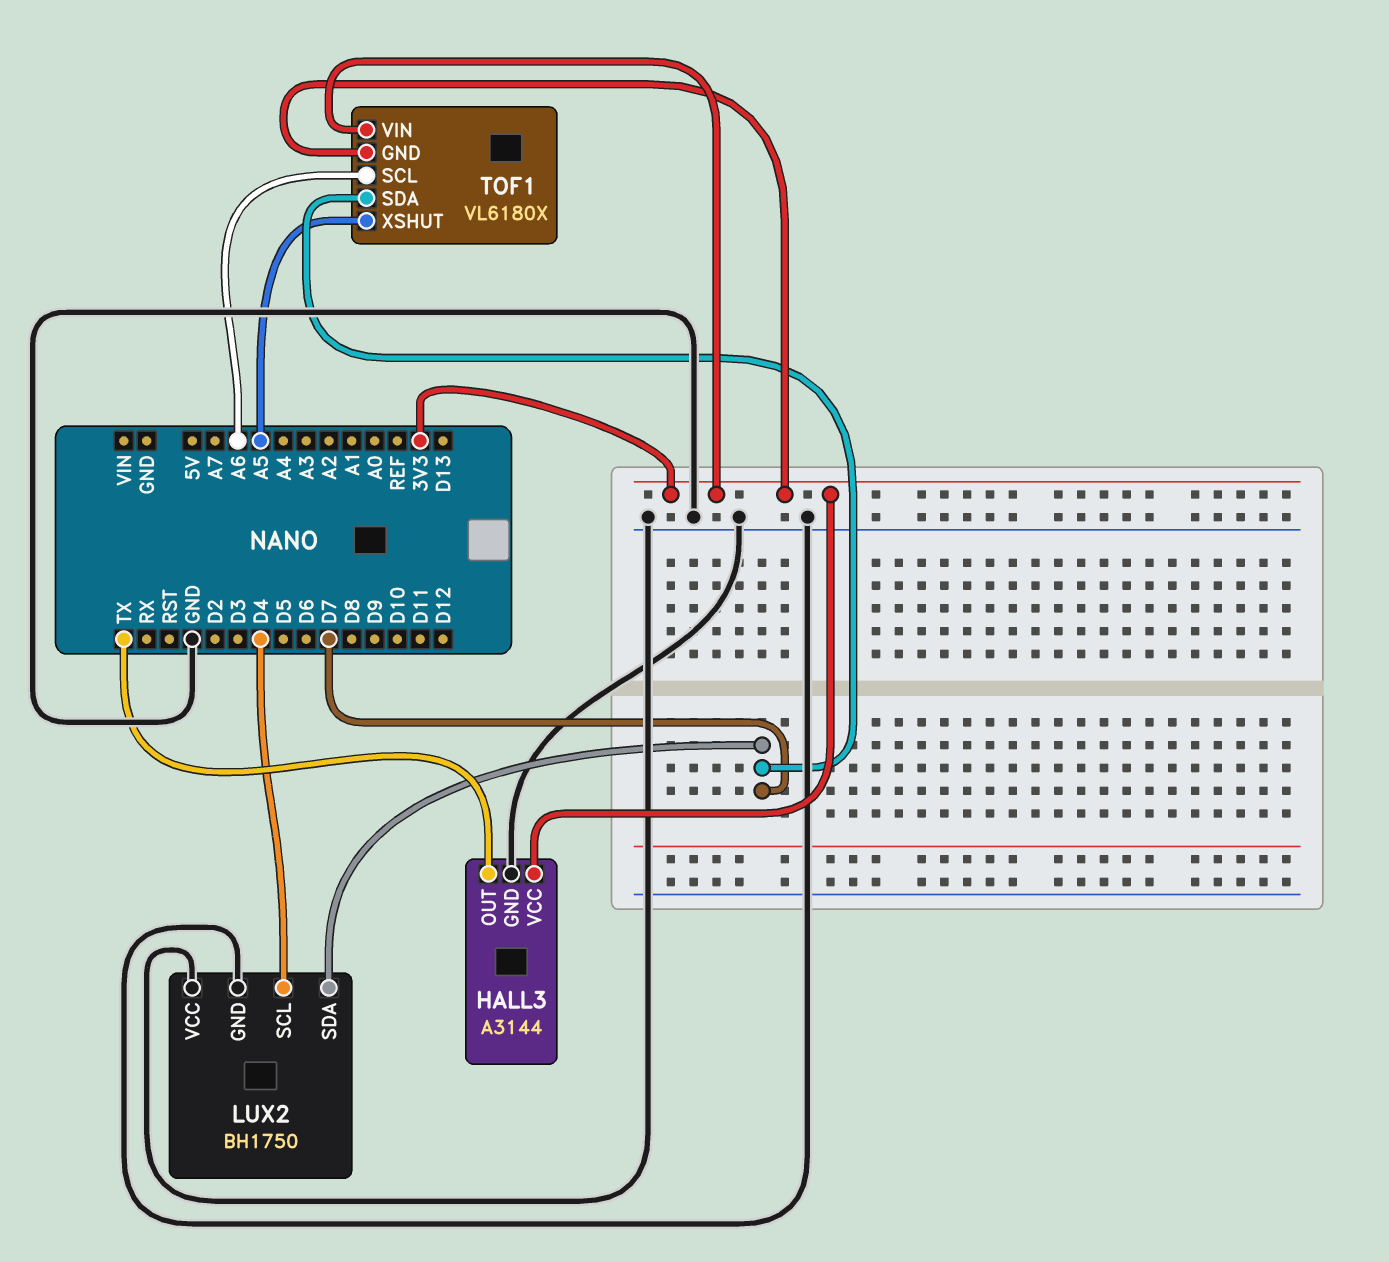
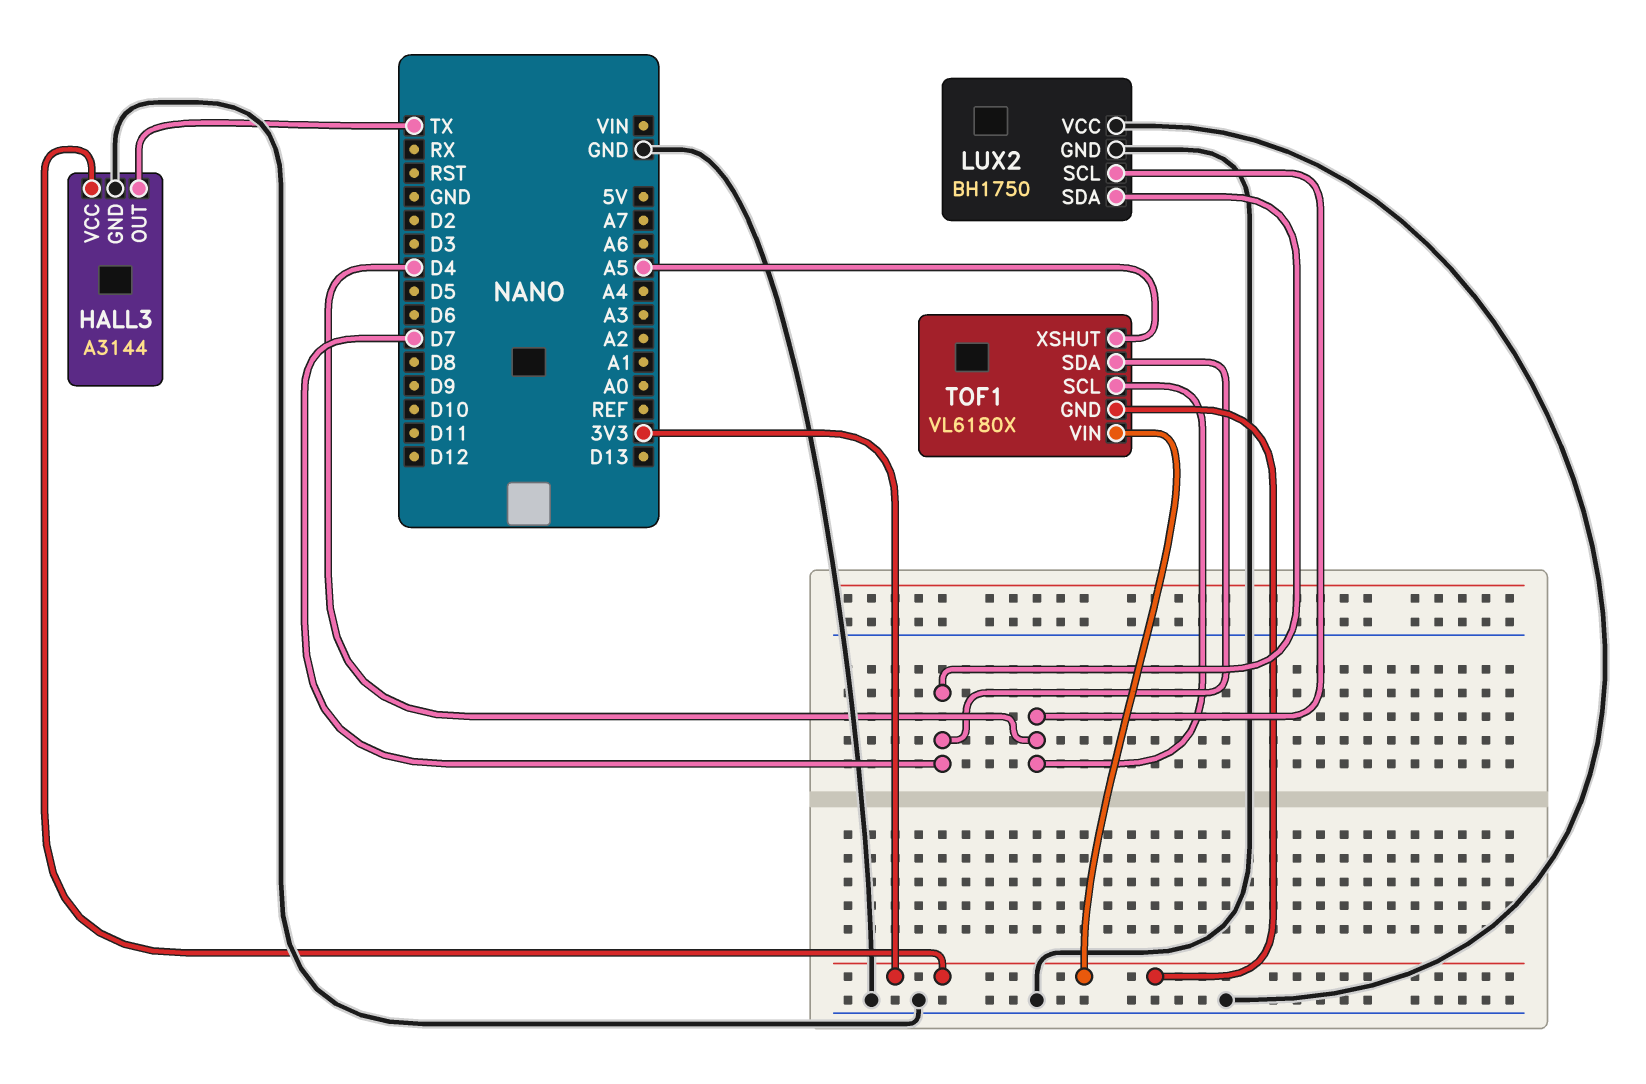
TOF1 pin SCL: A6 -> D4

